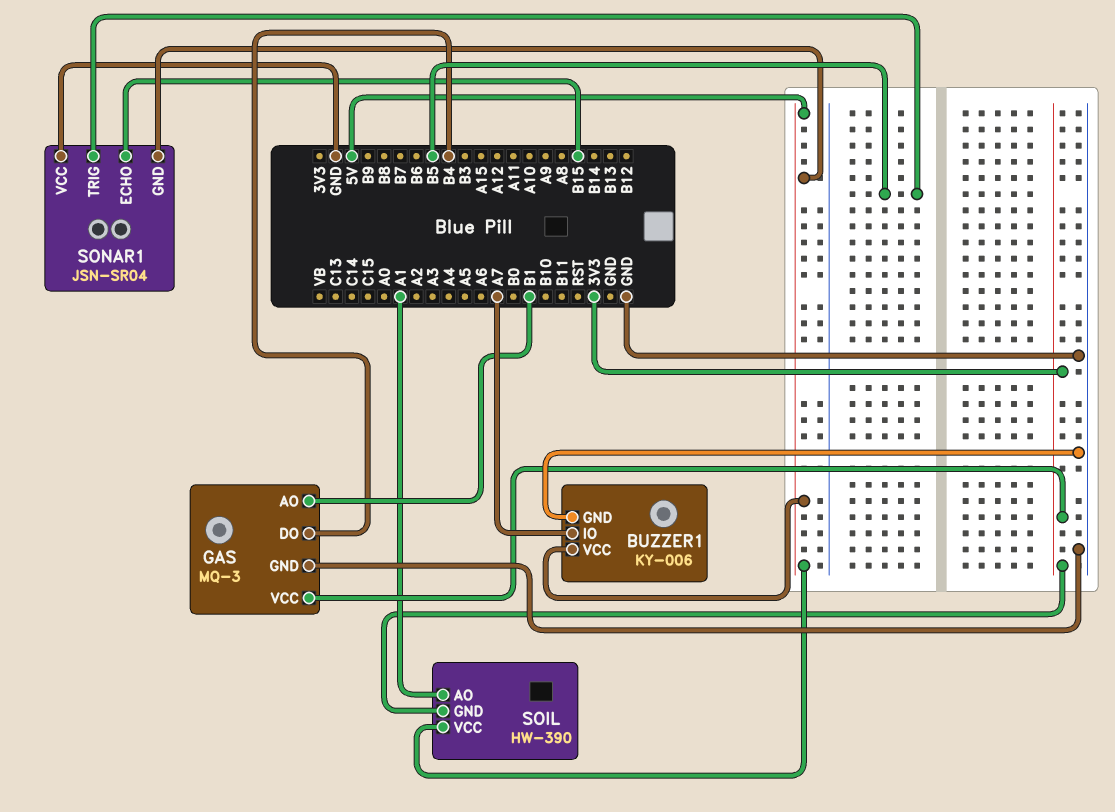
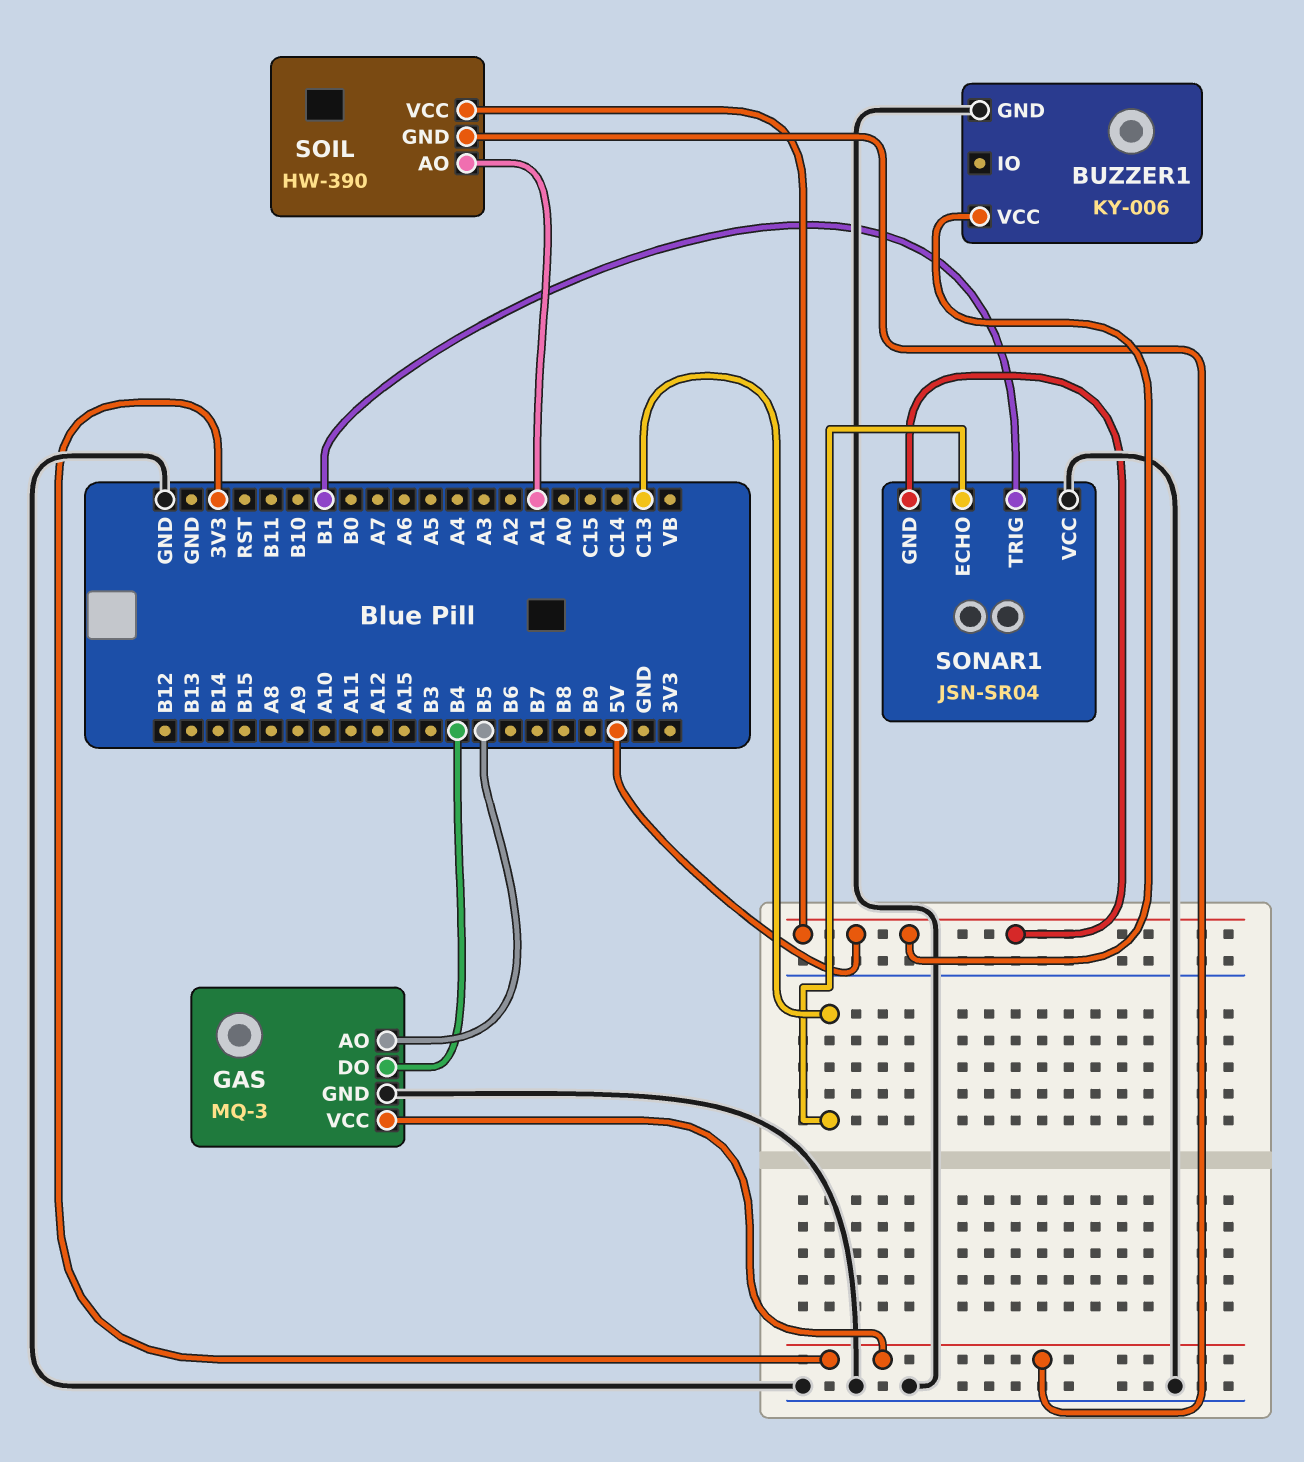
BUZZER1 pin IO: A7 -> none
GAS pin AO: B1 -> B5
SONAR1 pin ECHO: B15 -> C13
SONAR1 pin TRIG: B5 -> B1

